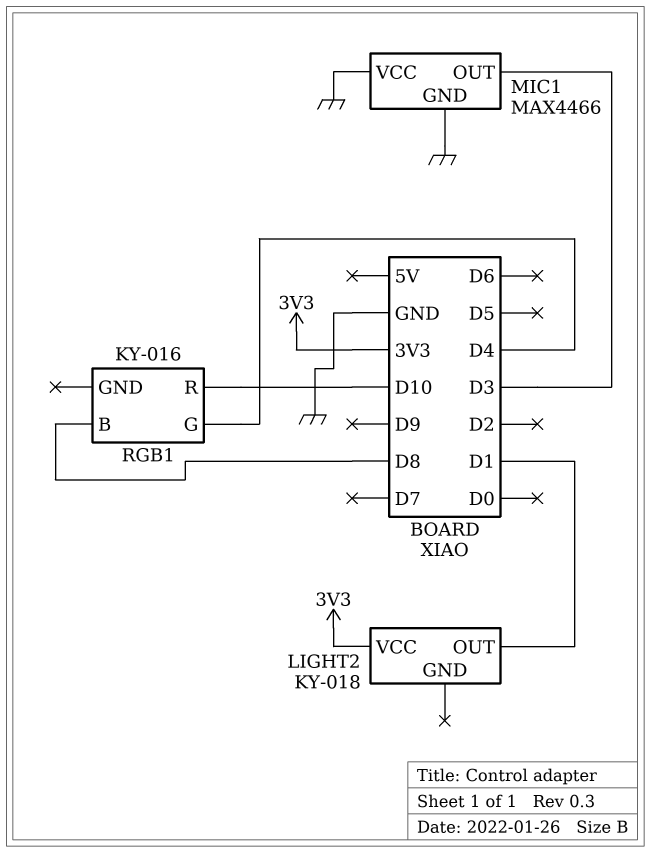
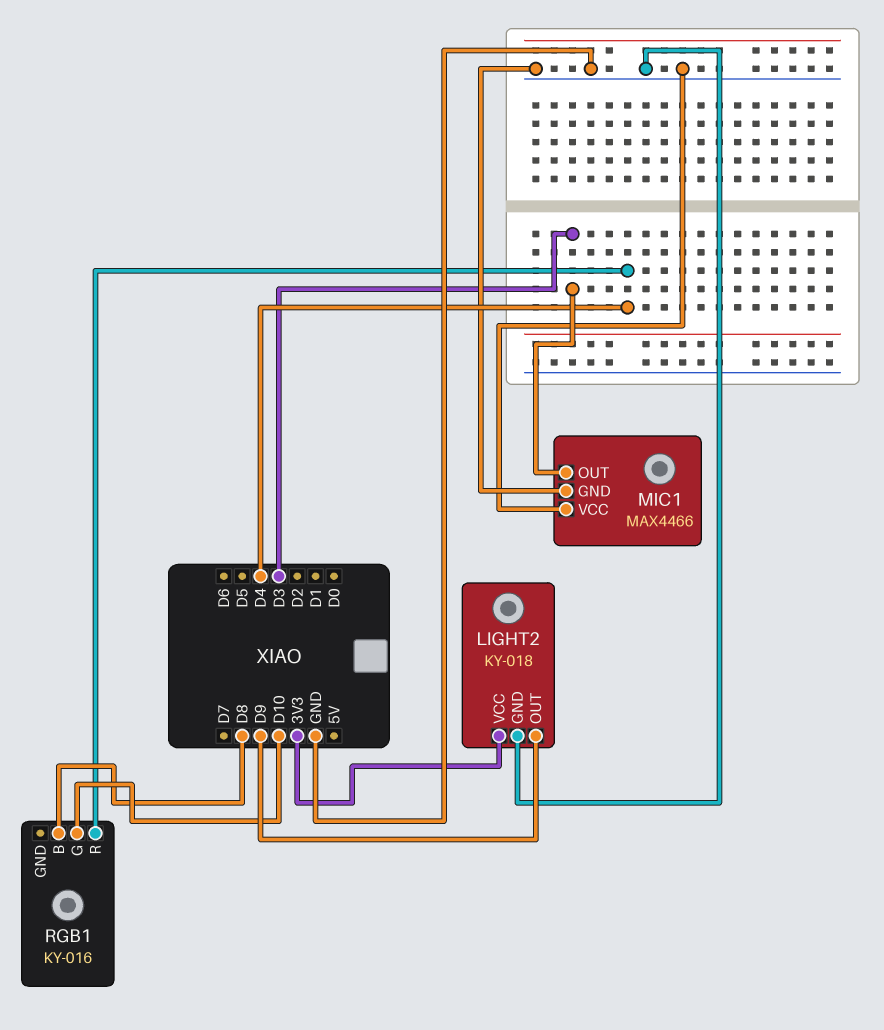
LIGHT2 pin GND: none -> GND
LIGHT2 pin OUT: D1 -> D9
RGB1 pin G: D4 -> D10
RGB1 pin R: D10 -> D4

